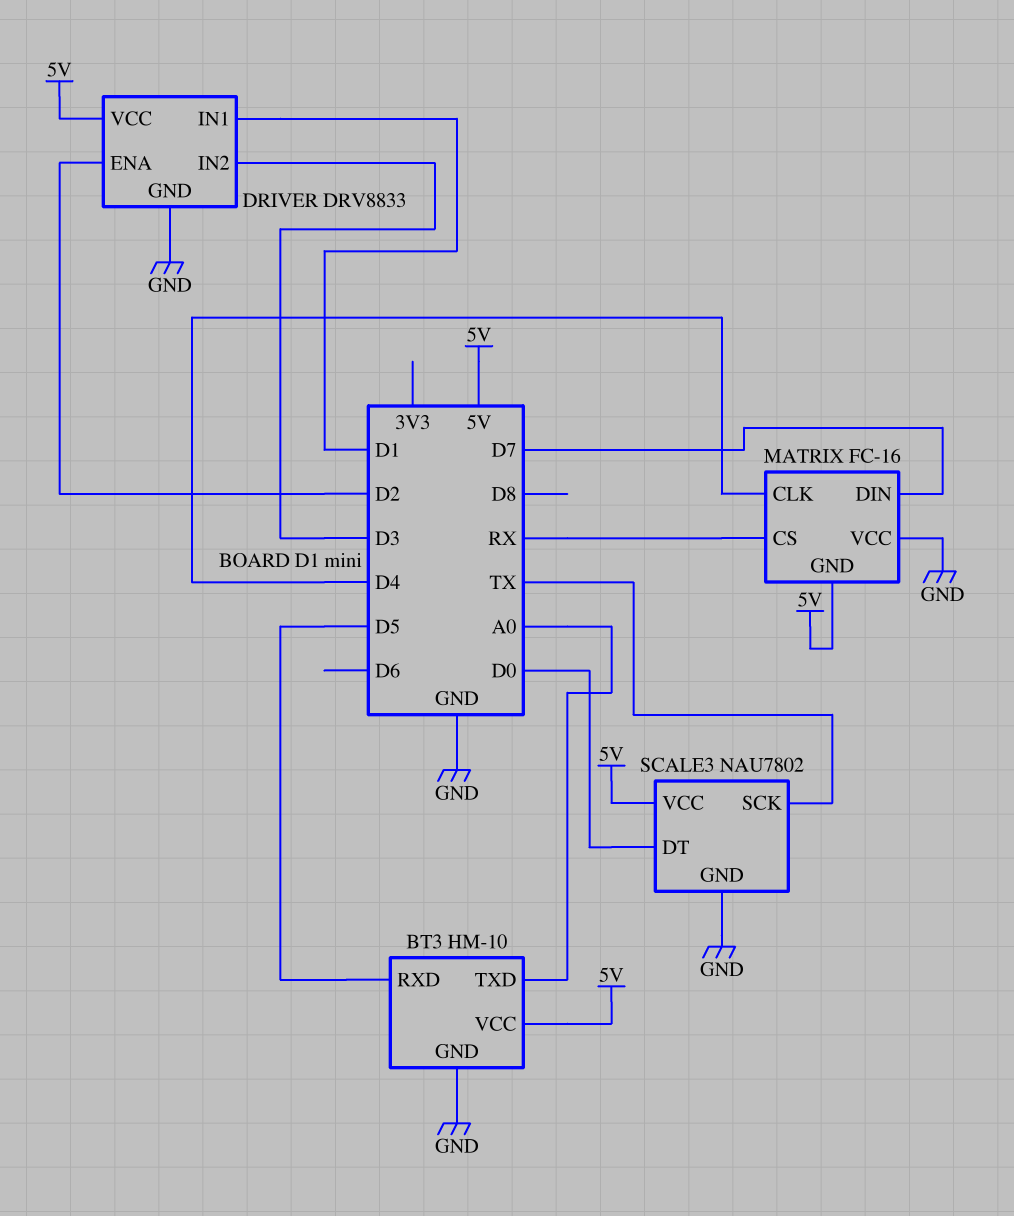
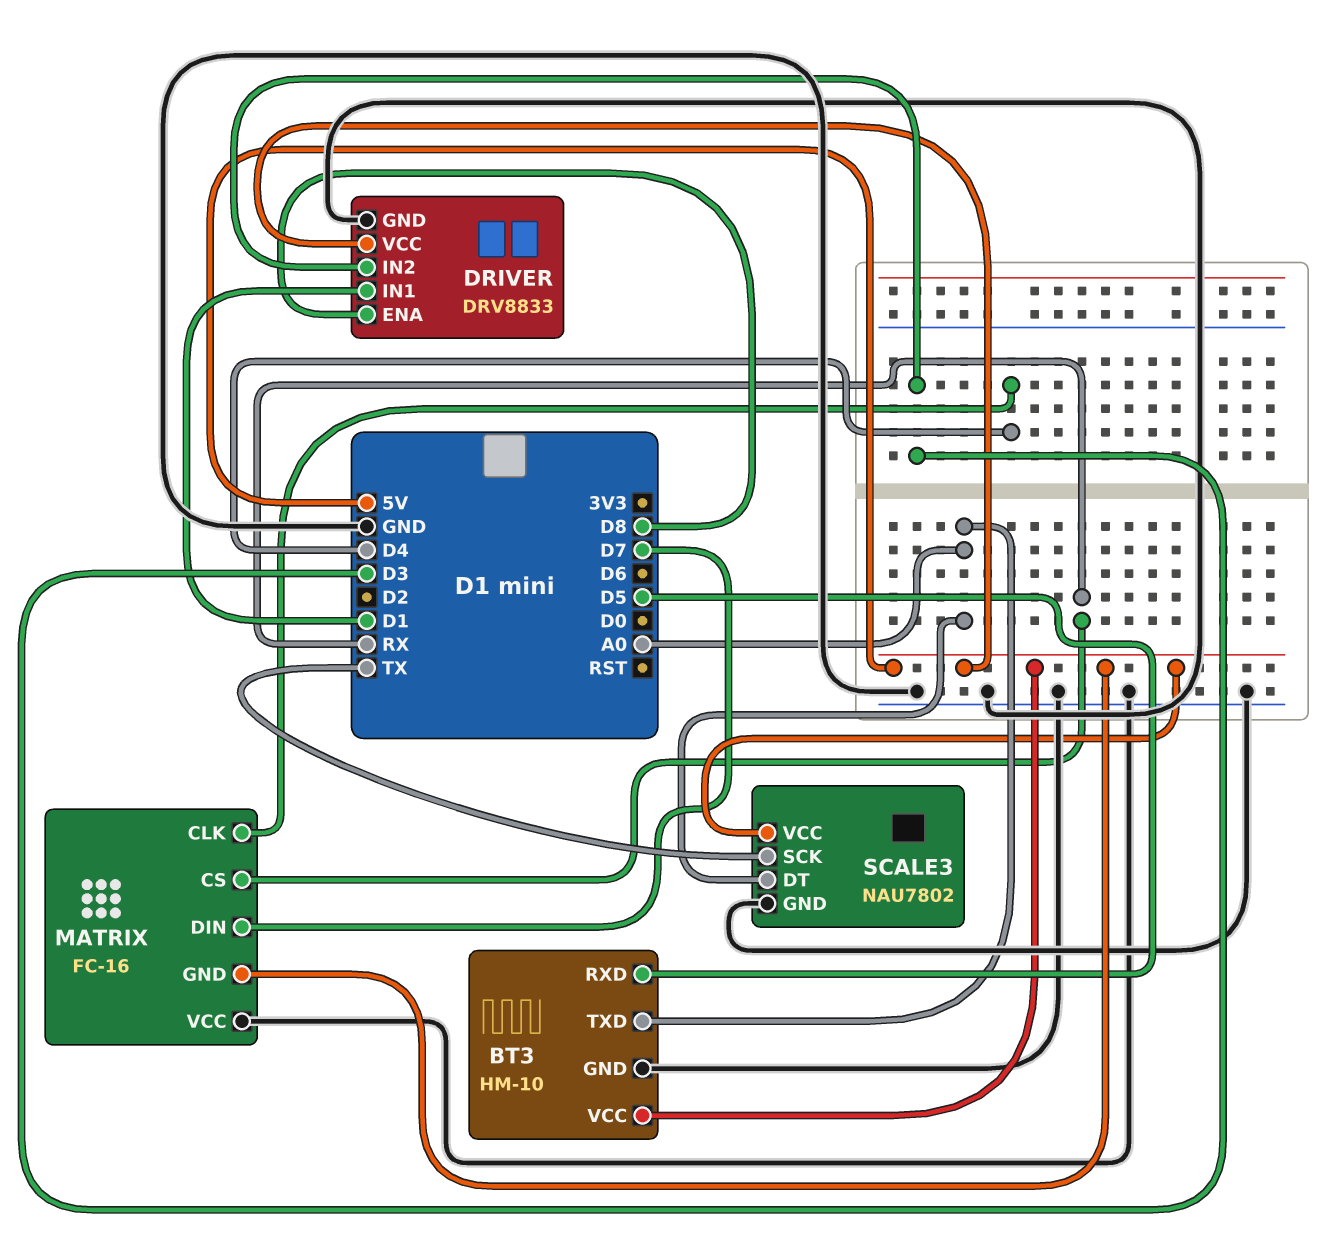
DRIVER pin ENA: D2 -> D8
SCALE3 pin DT: D0 -> A0

